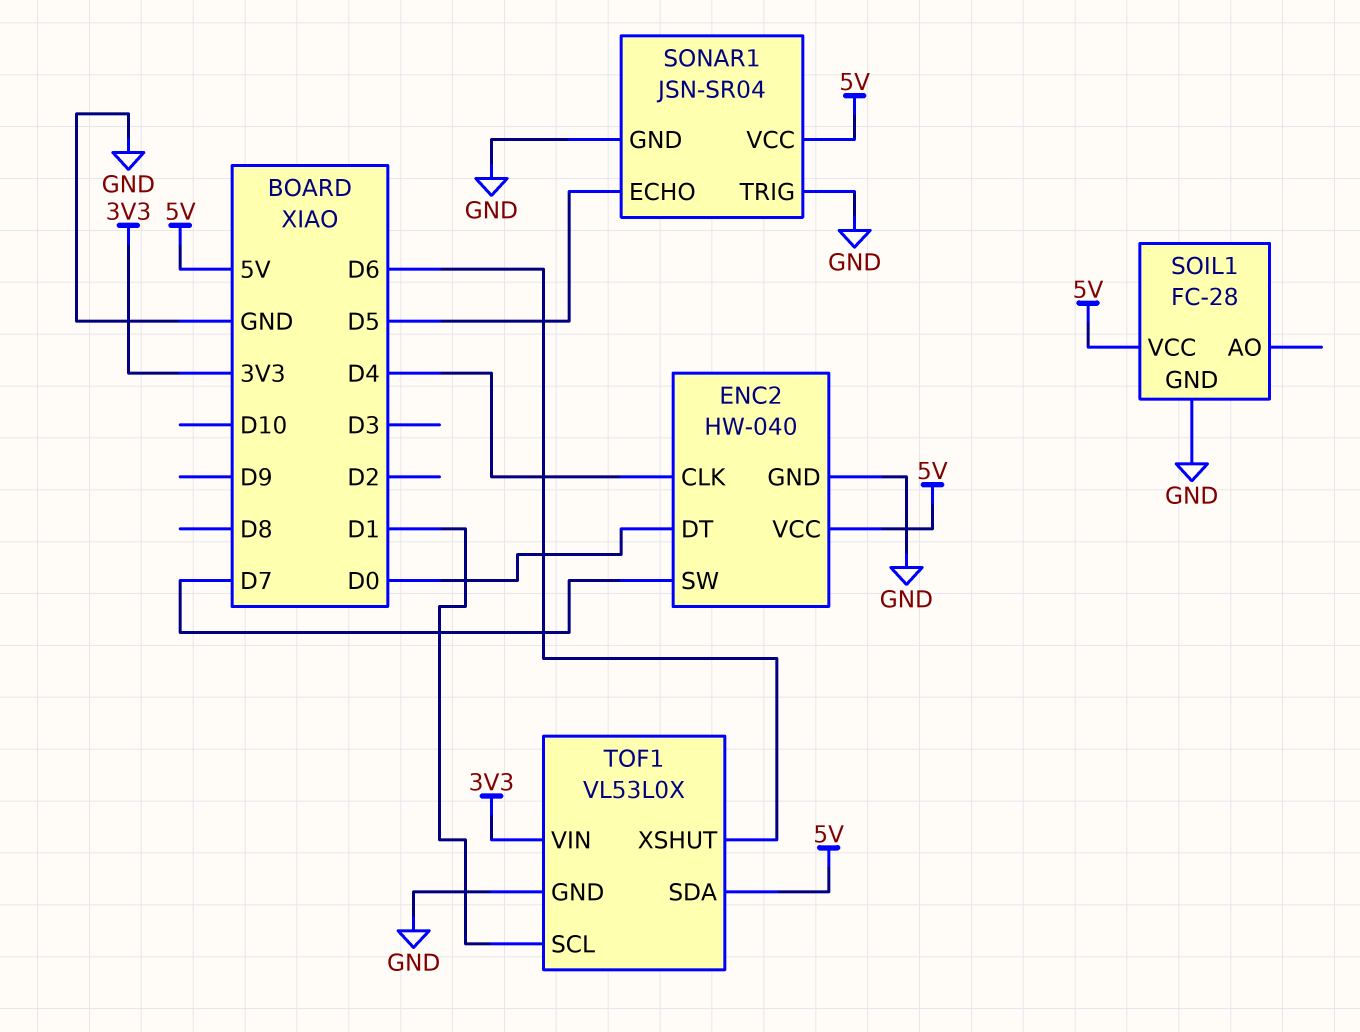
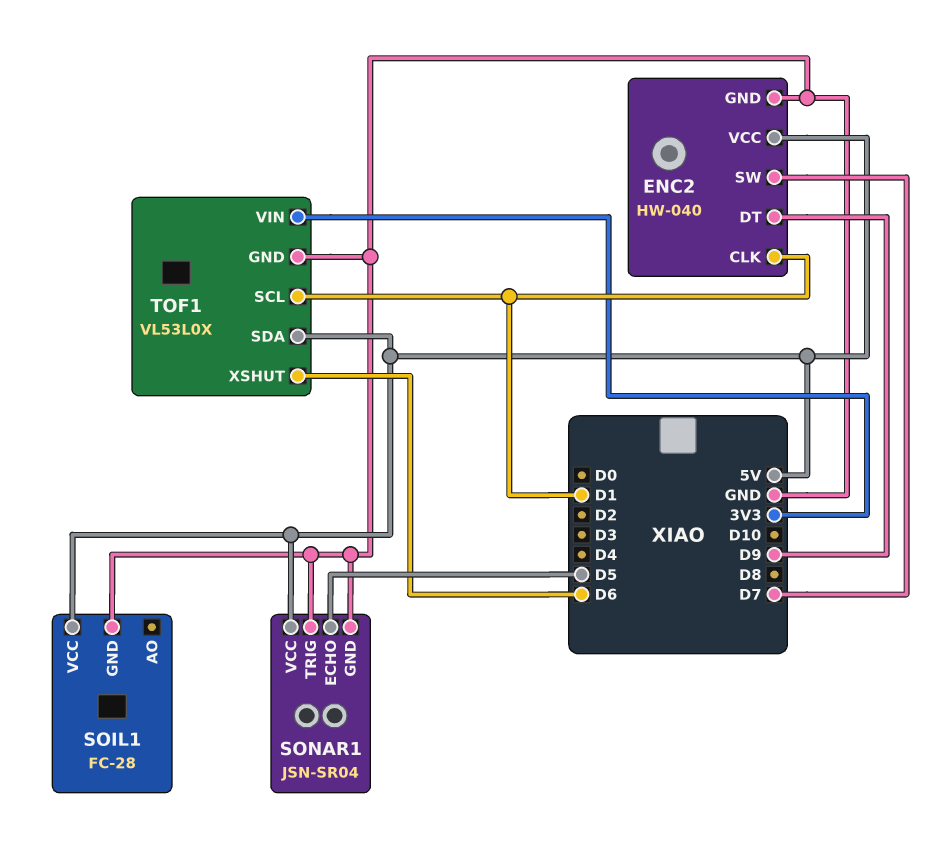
ENC2 pin CLK: D4 -> D1
ENC2 pin DT: D0 -> D9

